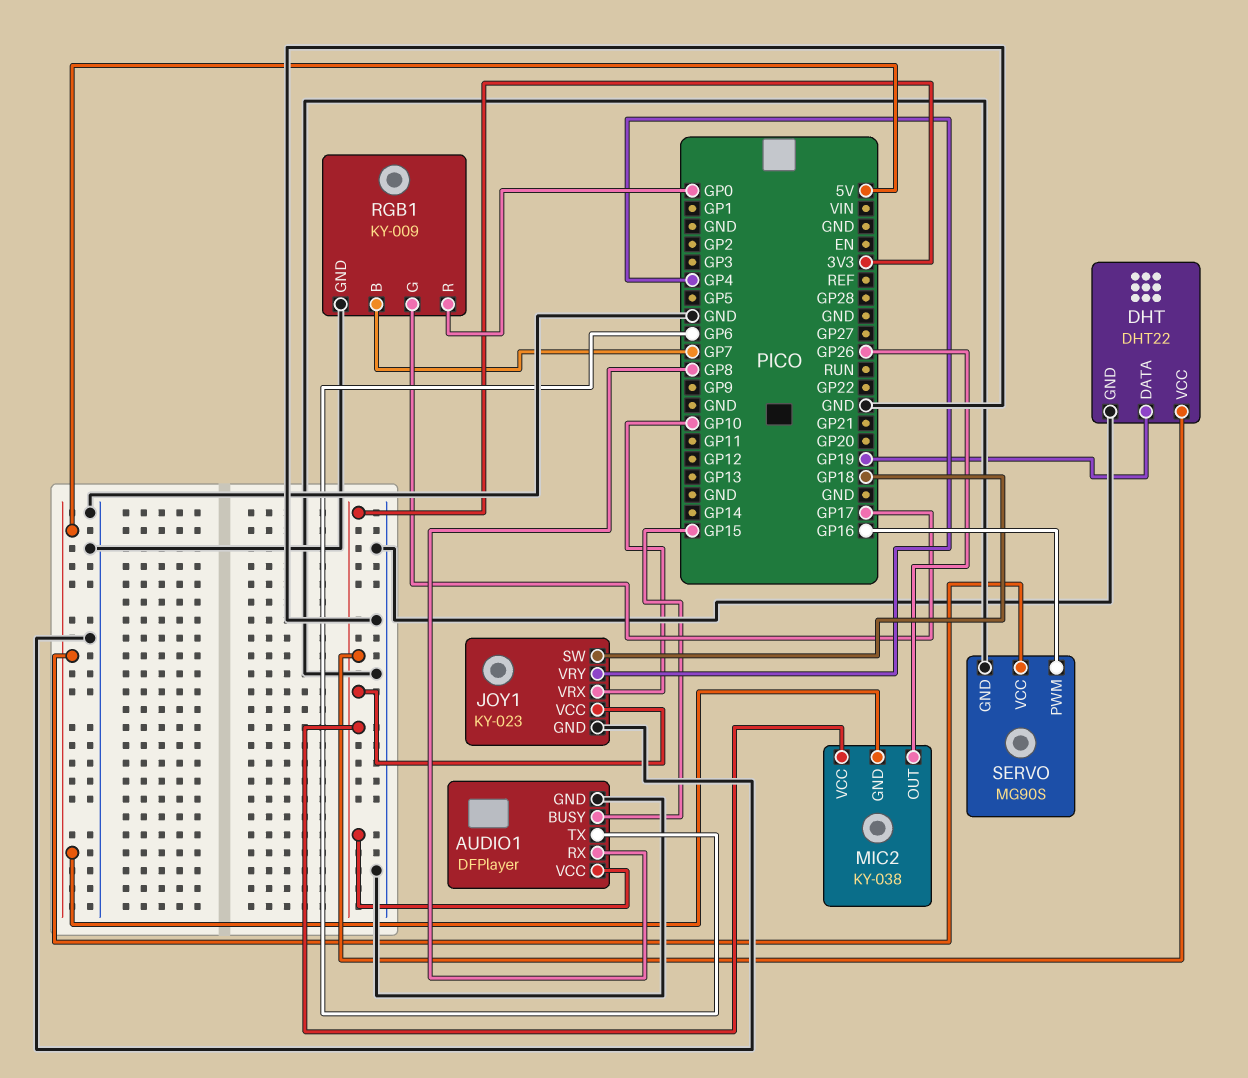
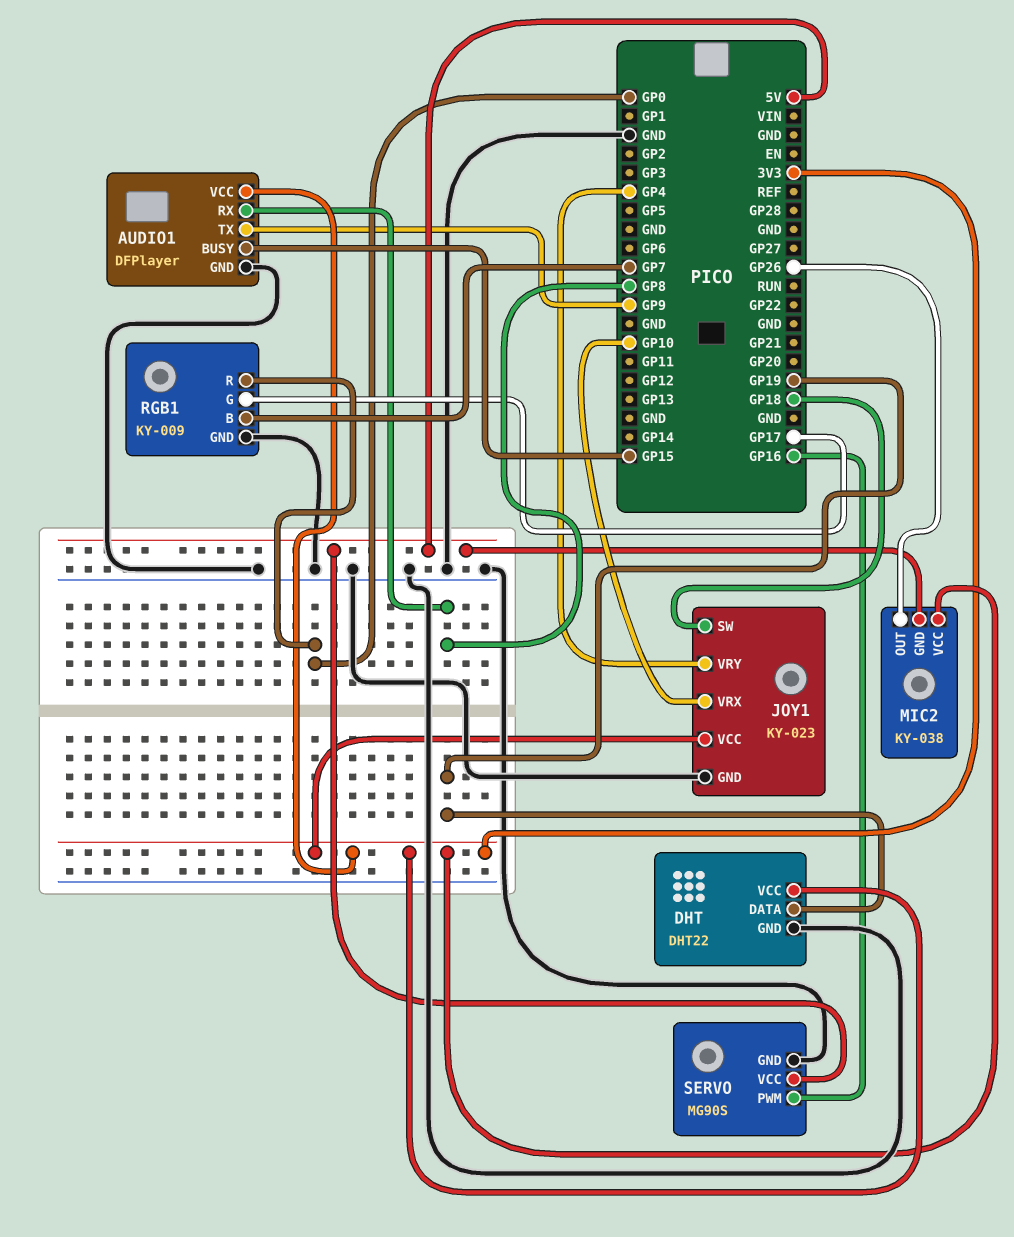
AUDIO1 pin TX: GP6 -> GP9

